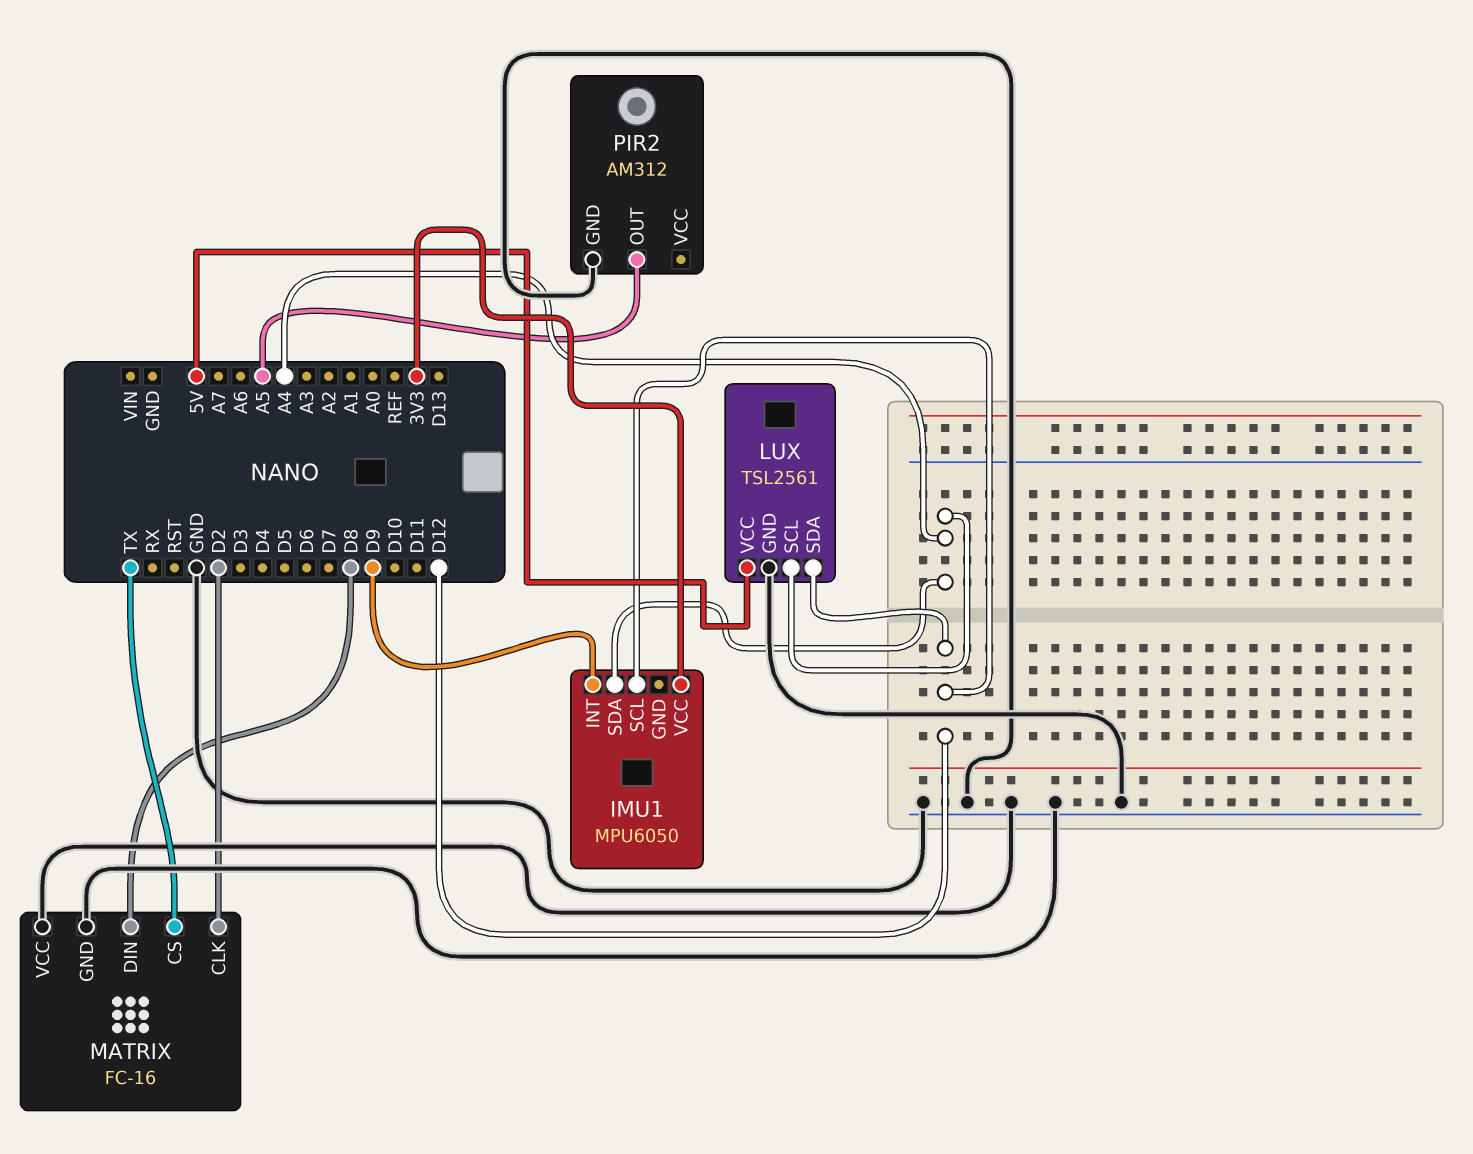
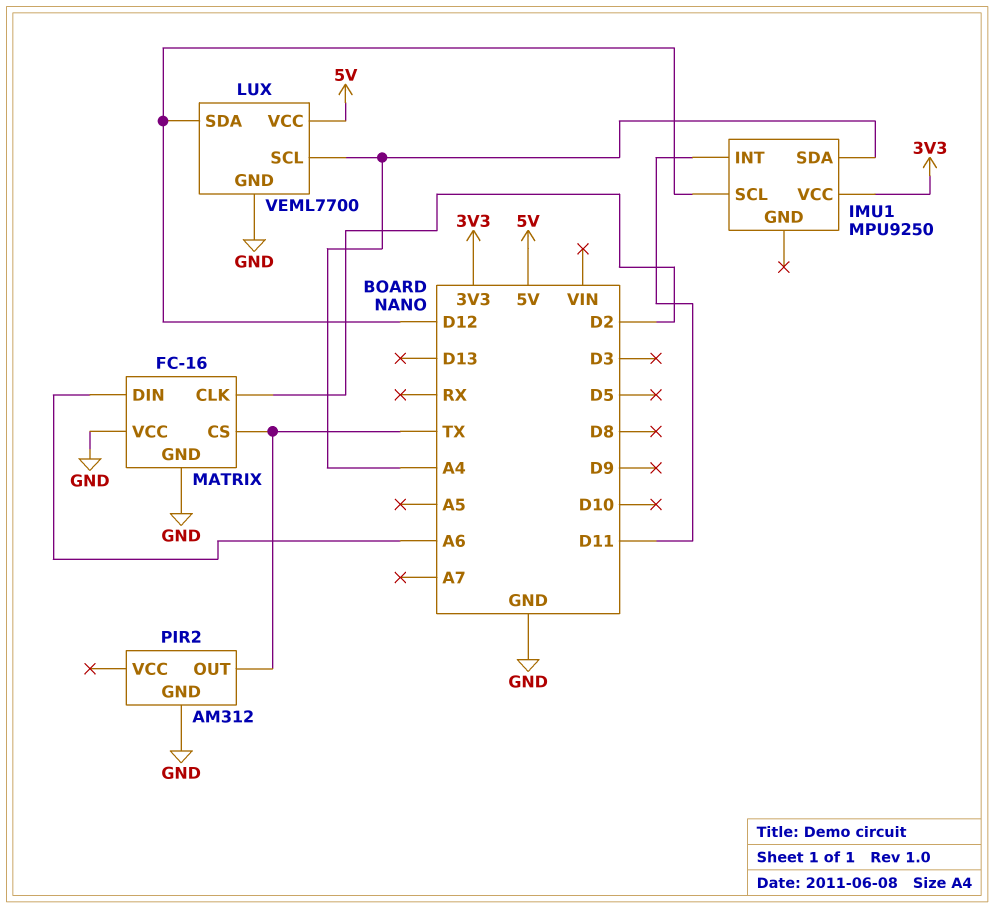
IMU1: MPU6050 -> MPU9250
IMU1 pin INT: D9 -> D11
LUX: TSL2561 -> VEML7700
MATRIX pin DIN: D8 -> A6
PIR2 pin OUT: A5 -> TX

